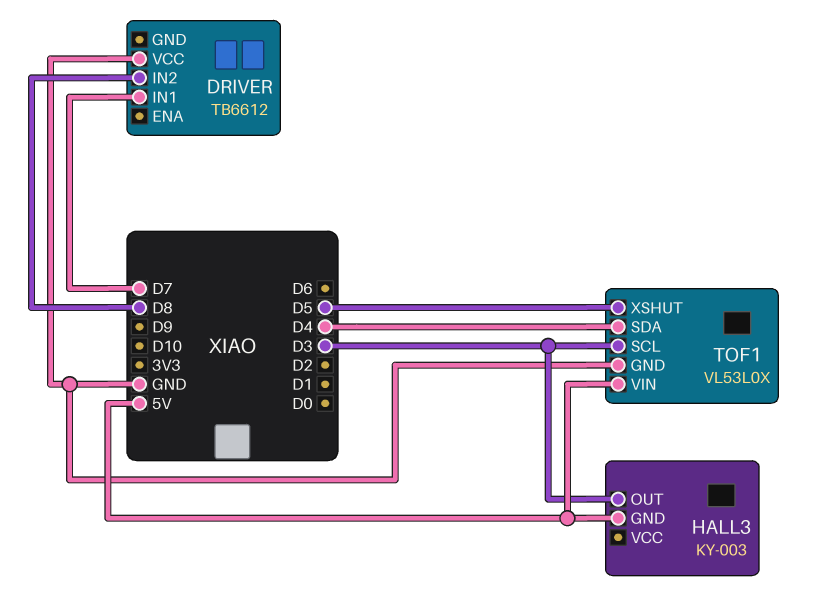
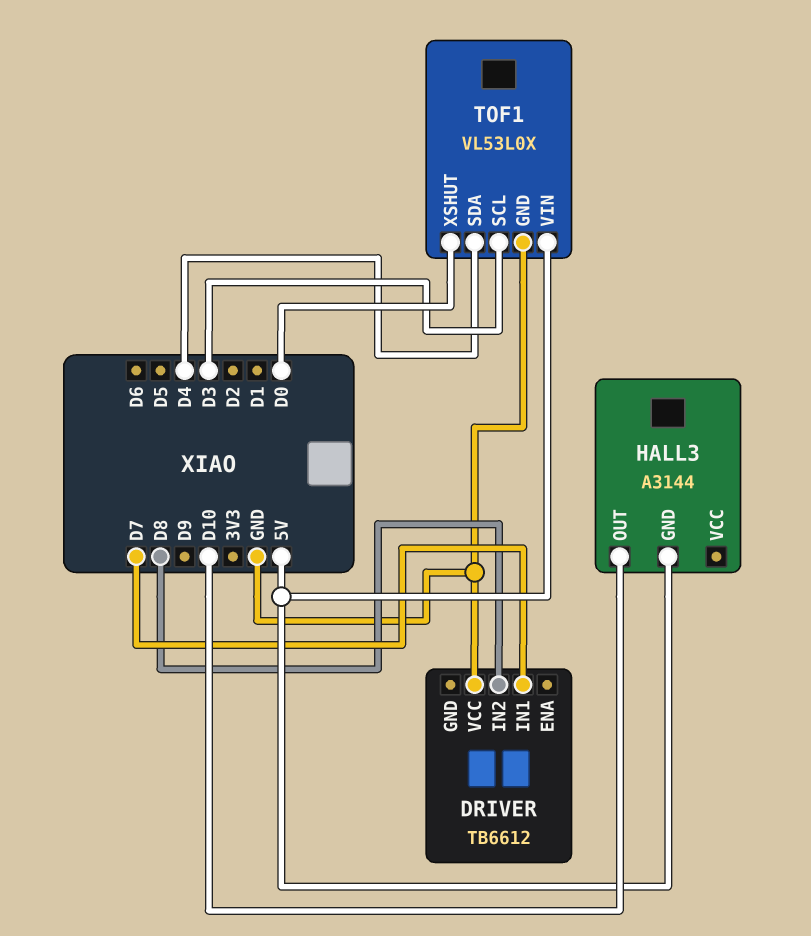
HALL3: KY-003 -> A3144
HALL3 pin OUT: D3 -> D10
TOF1 pin XSHUT: D5 -> D0

